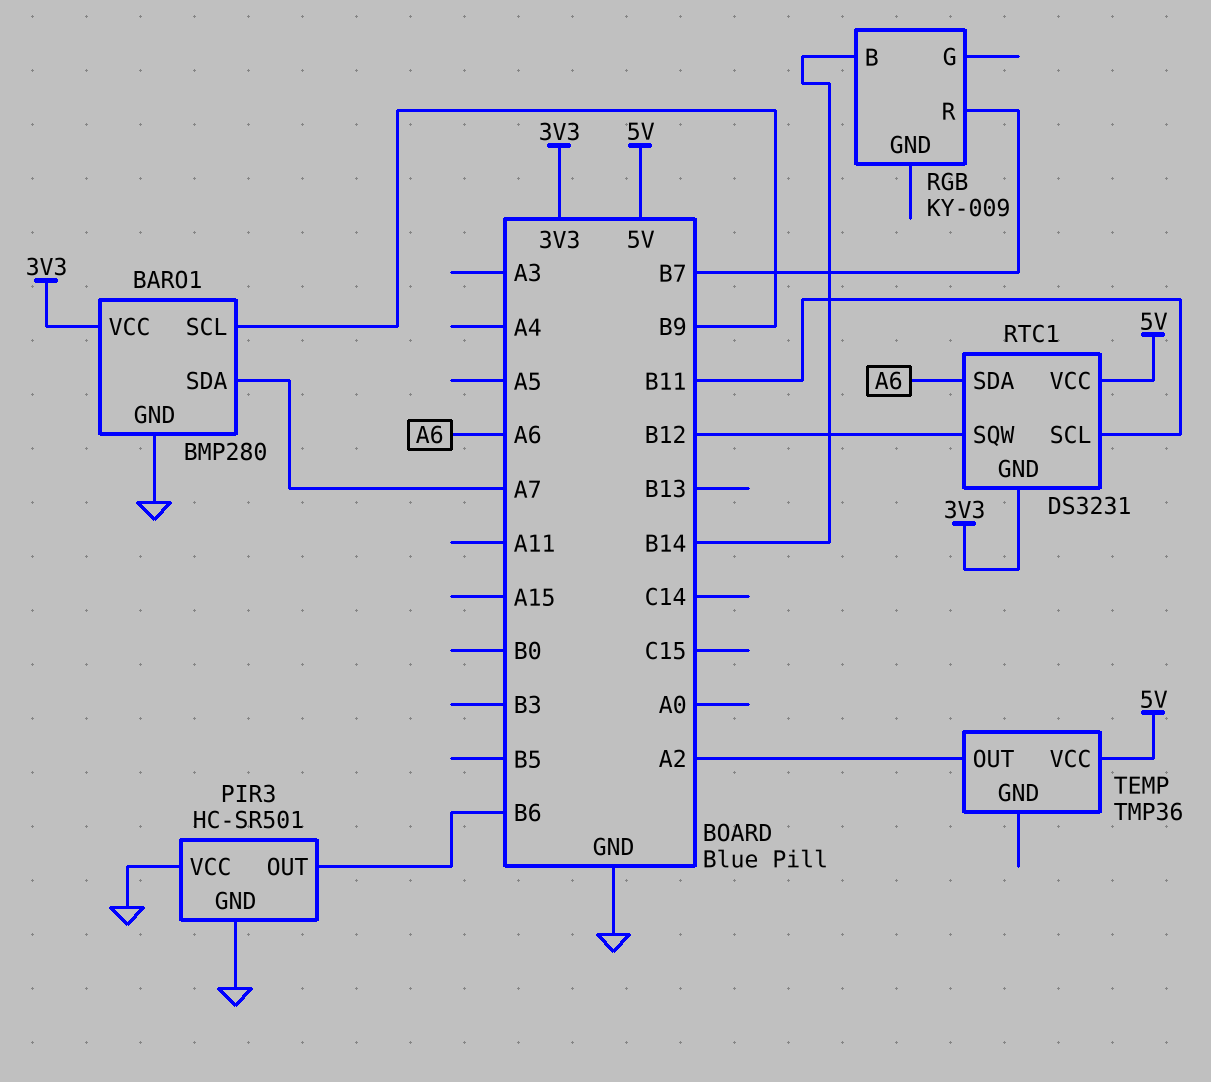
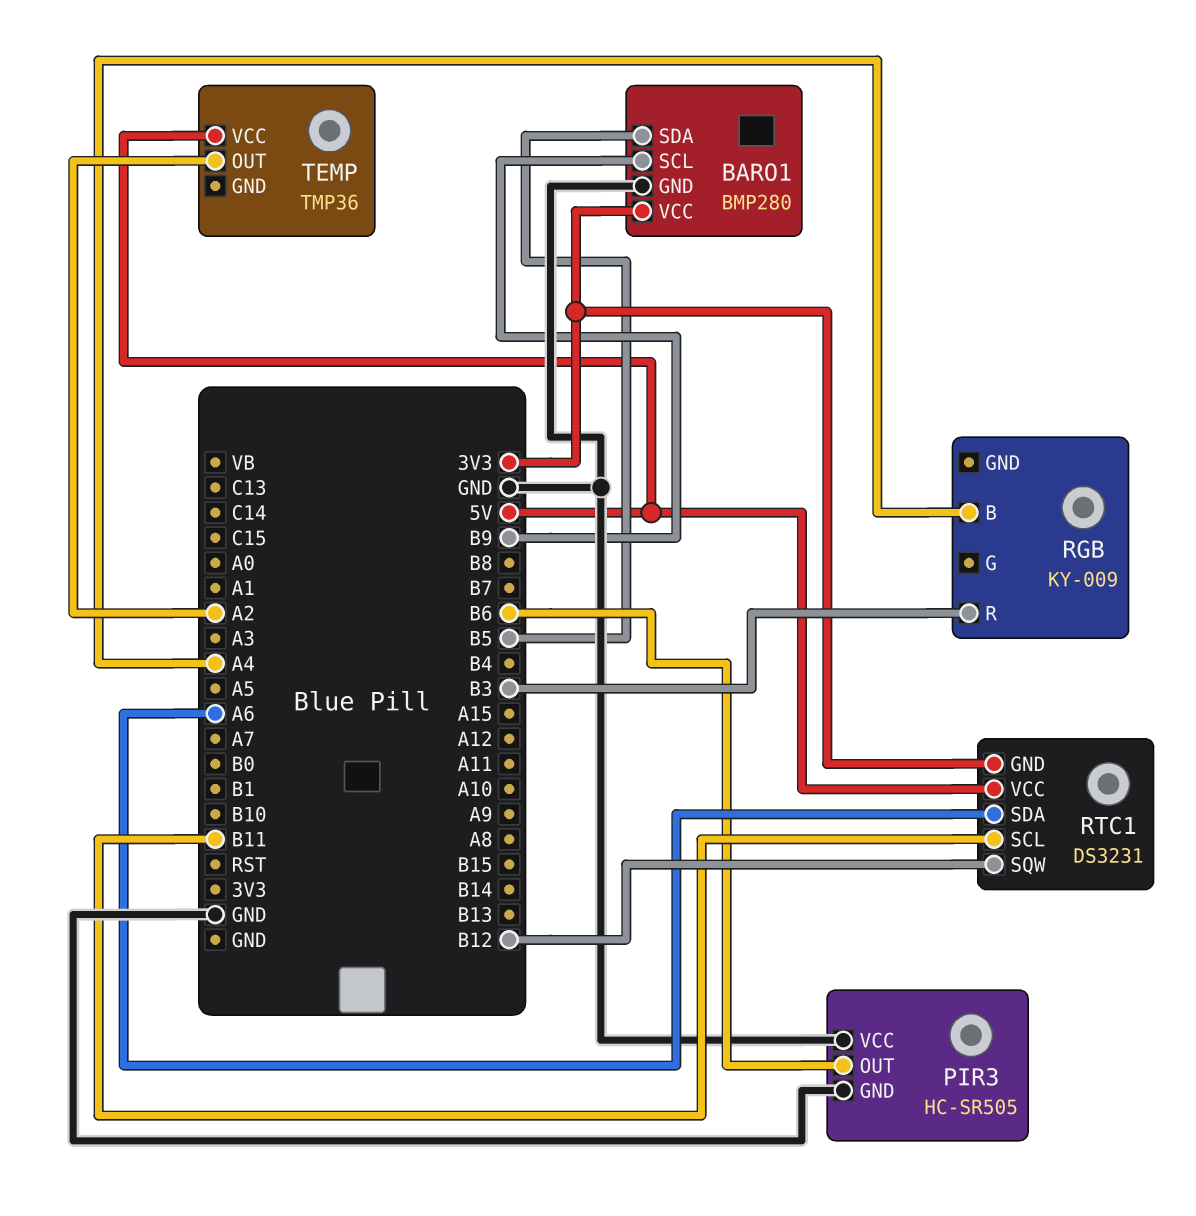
BARO1 pin SDA: A7 -> B5
PIR3: HC-SR501 -> HC-SR505
RGB pin B: B14 -> A4
RGB pin R: B7 -> B3

